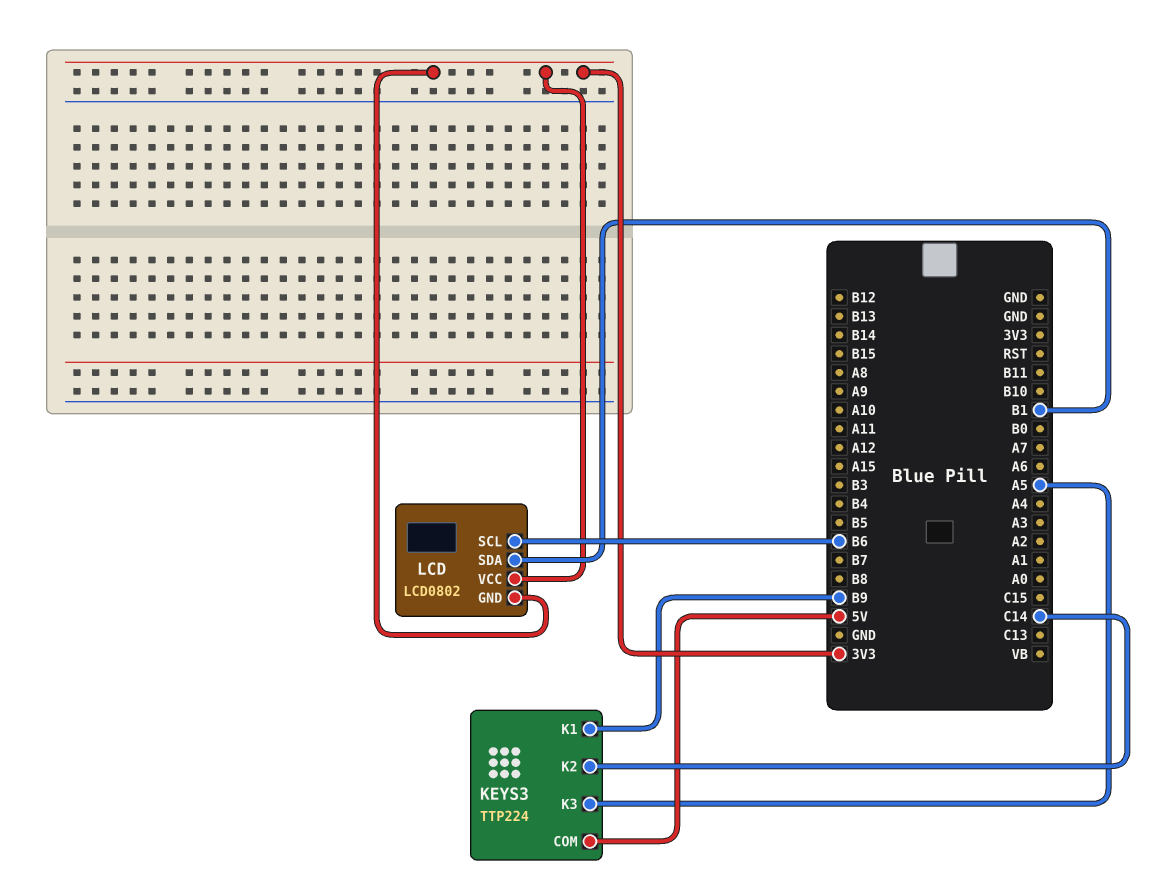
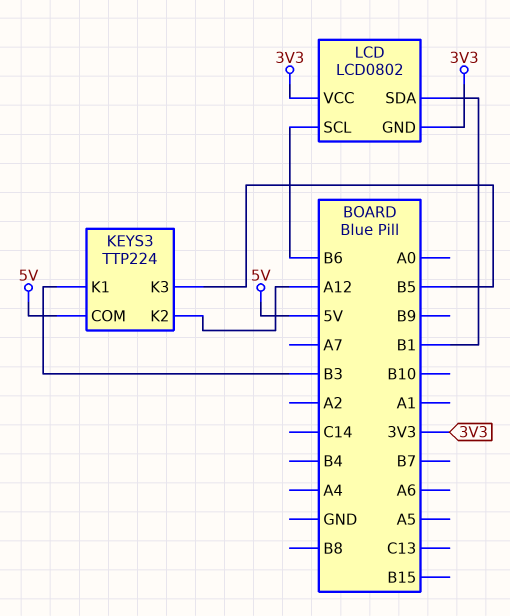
KEYS3 pin K1: B9 -> B3
KEYS3 pin K2: C14 -> A12
KEYS3 pin K3: A5 -> B5

